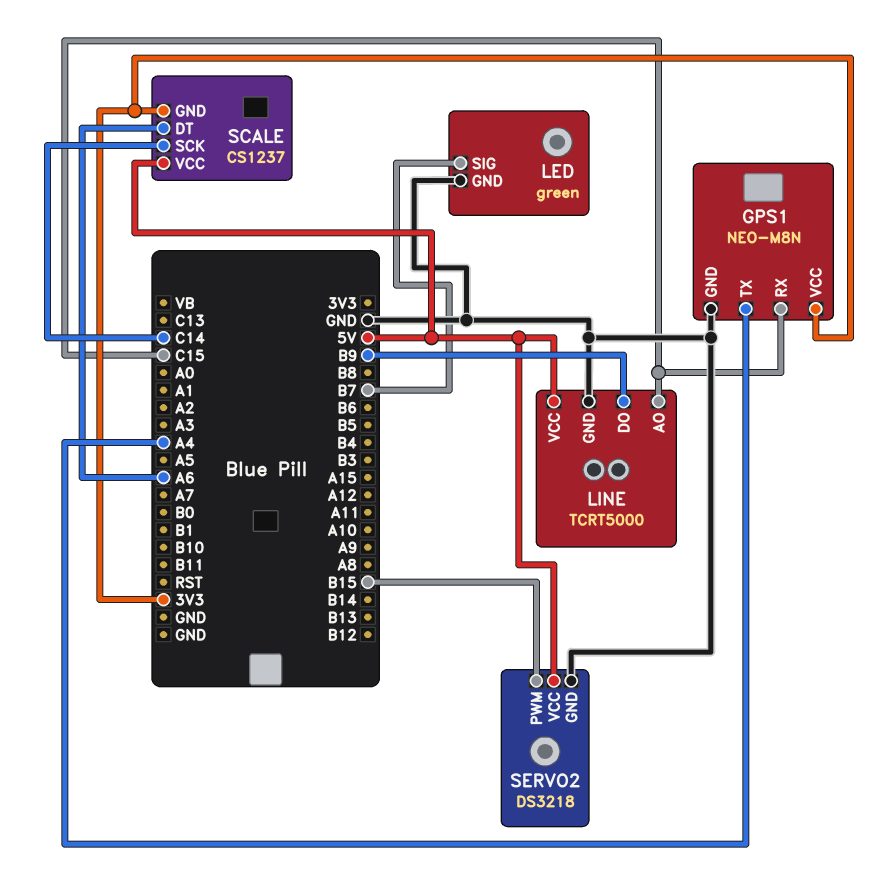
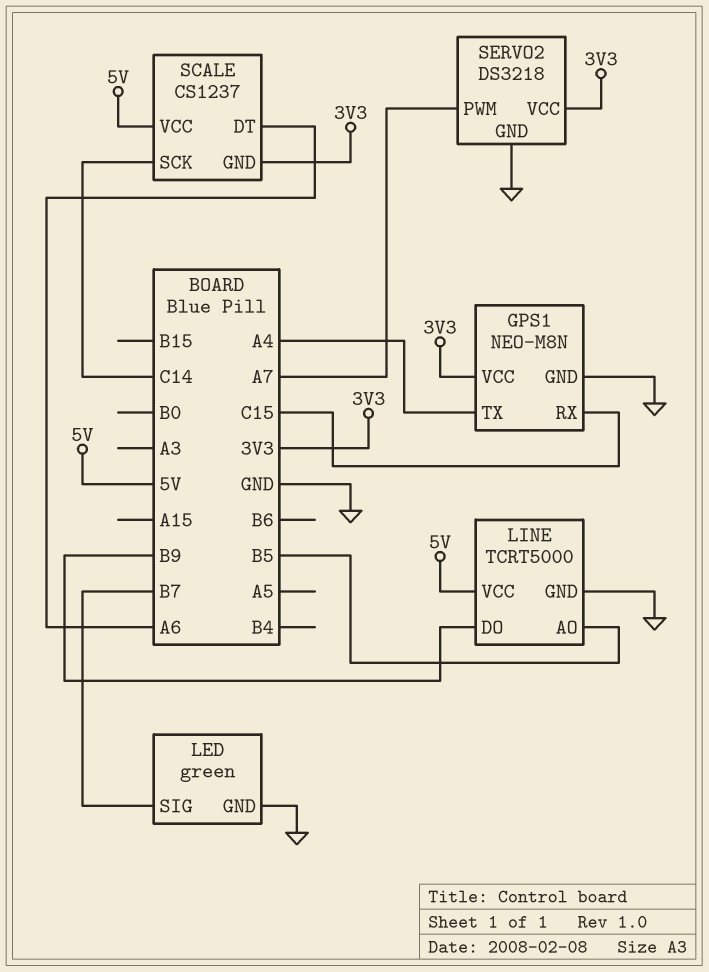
LINE pin AO: C15 -> B5
SERVO2 pin PWM: B15 -> A7
SERVO2 pin VCC: 5V -> 3V3

